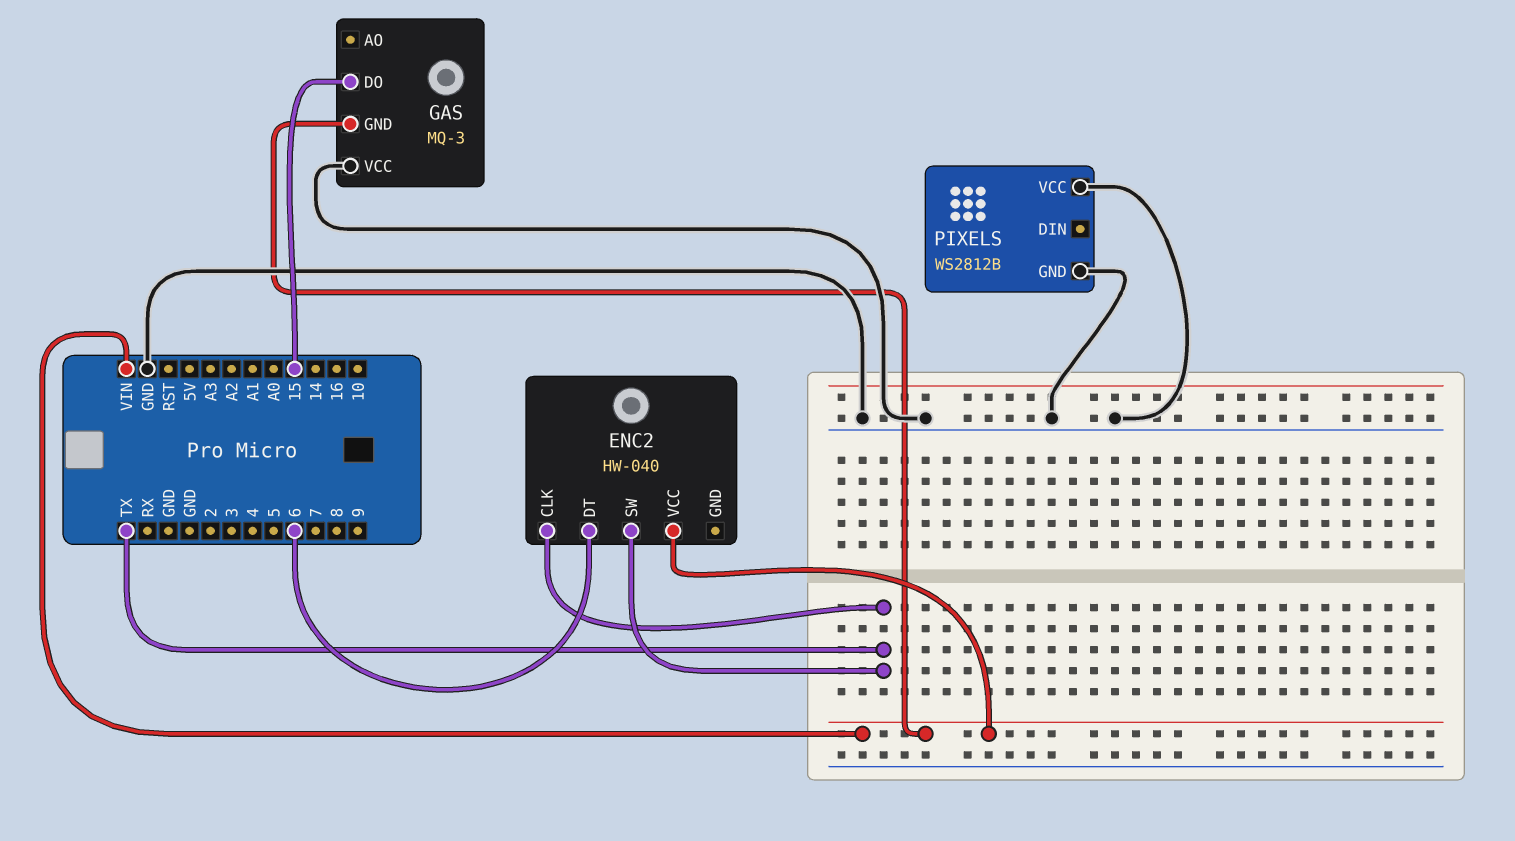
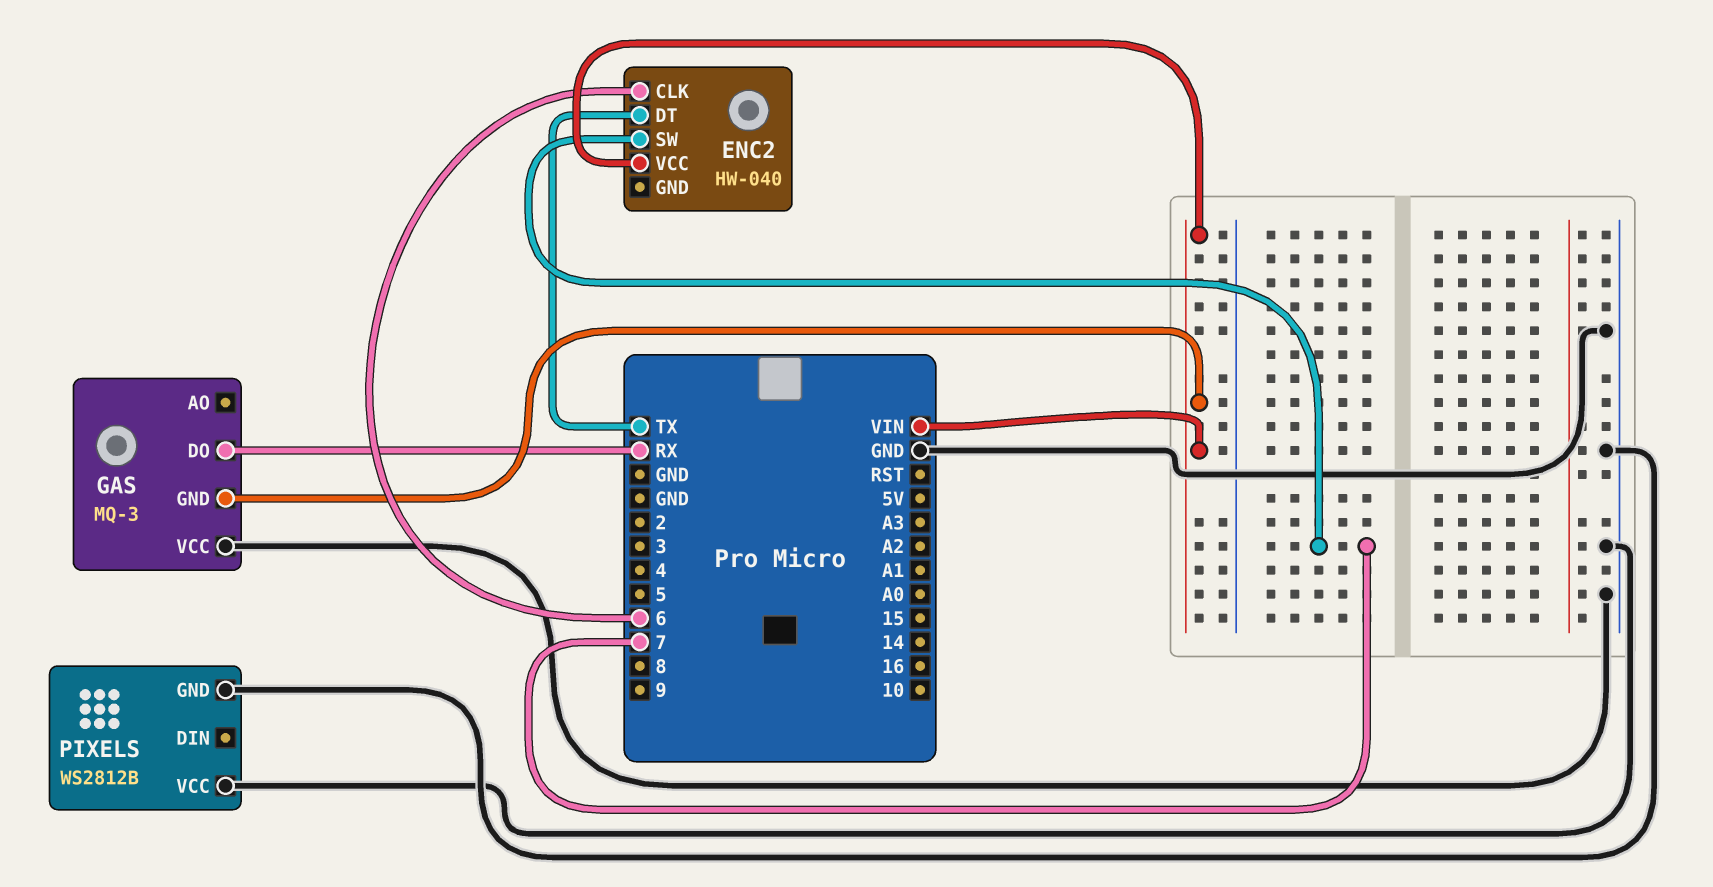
ENC2 pin CLK: TX -> 6
ENC2 pin DT: 6 -> TX
ENC2 pin SW: TX -> 7
GAS pin DO: 15 -> RX

